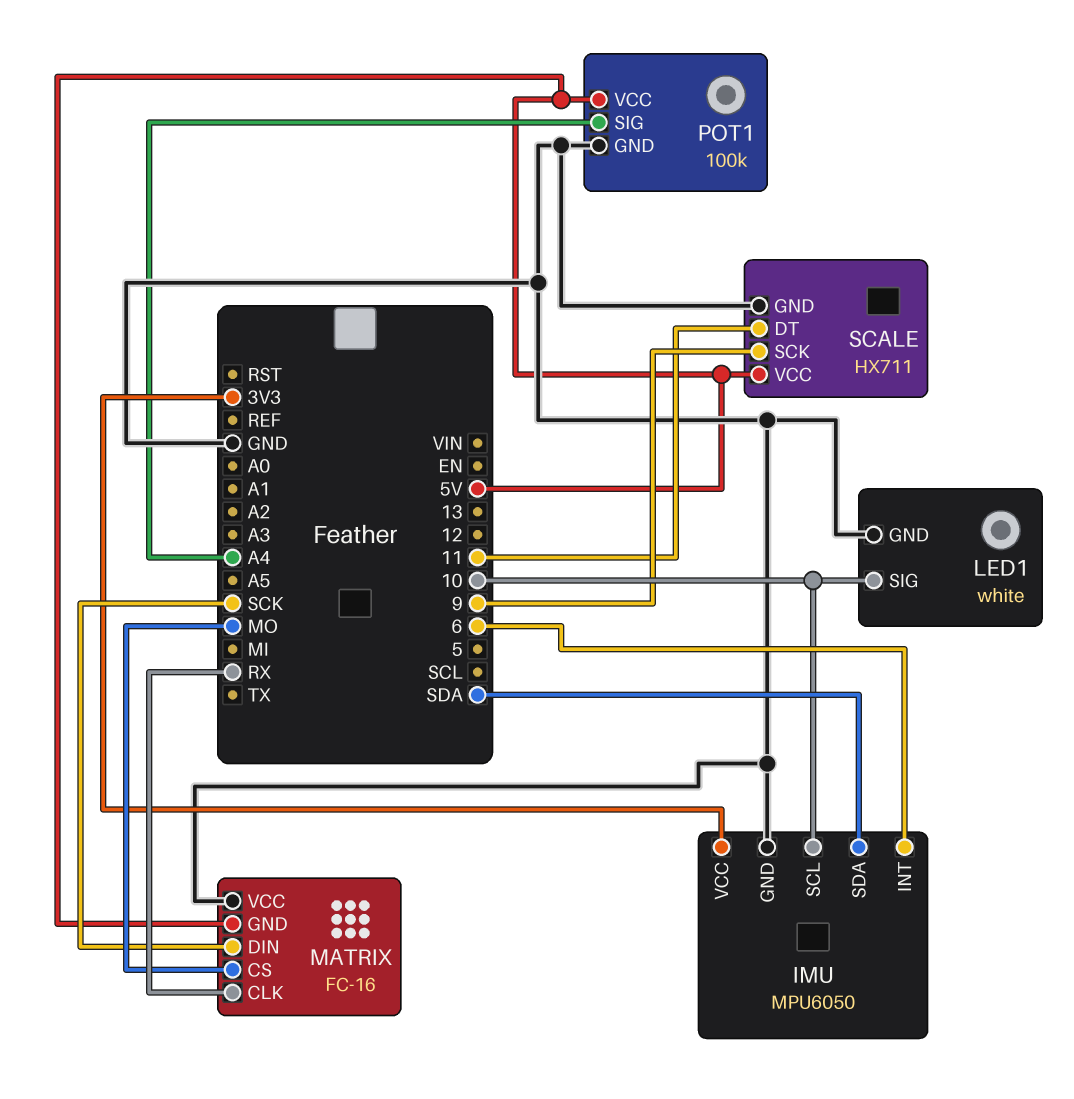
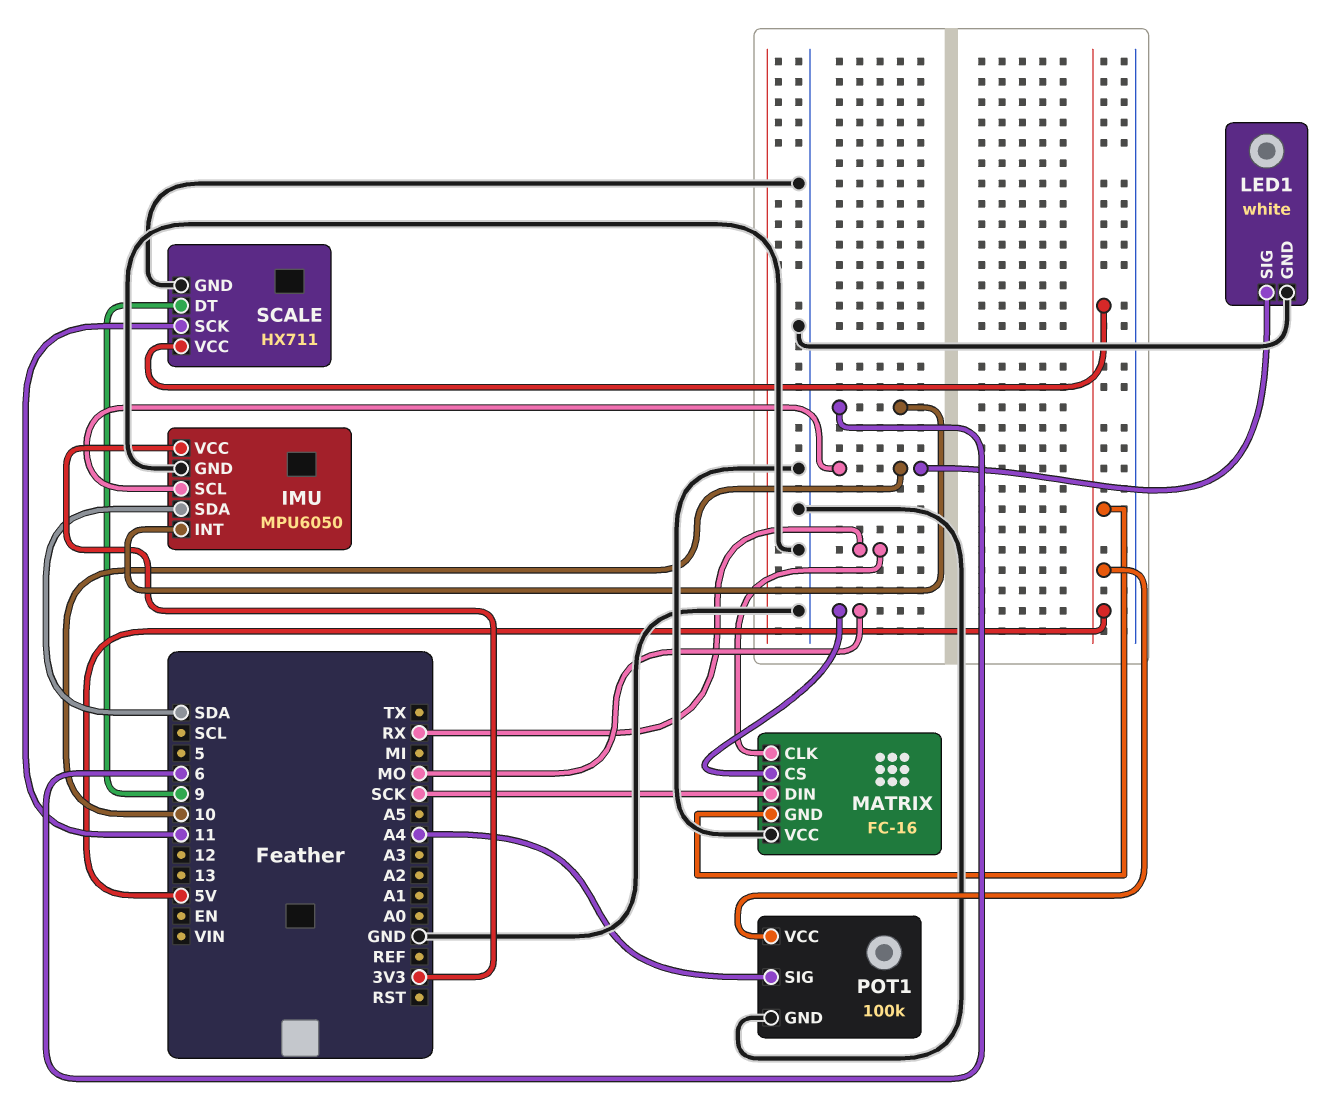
SCALE pin DT: 11 -> 9
SCALE pin SCK: 9 -> 11

